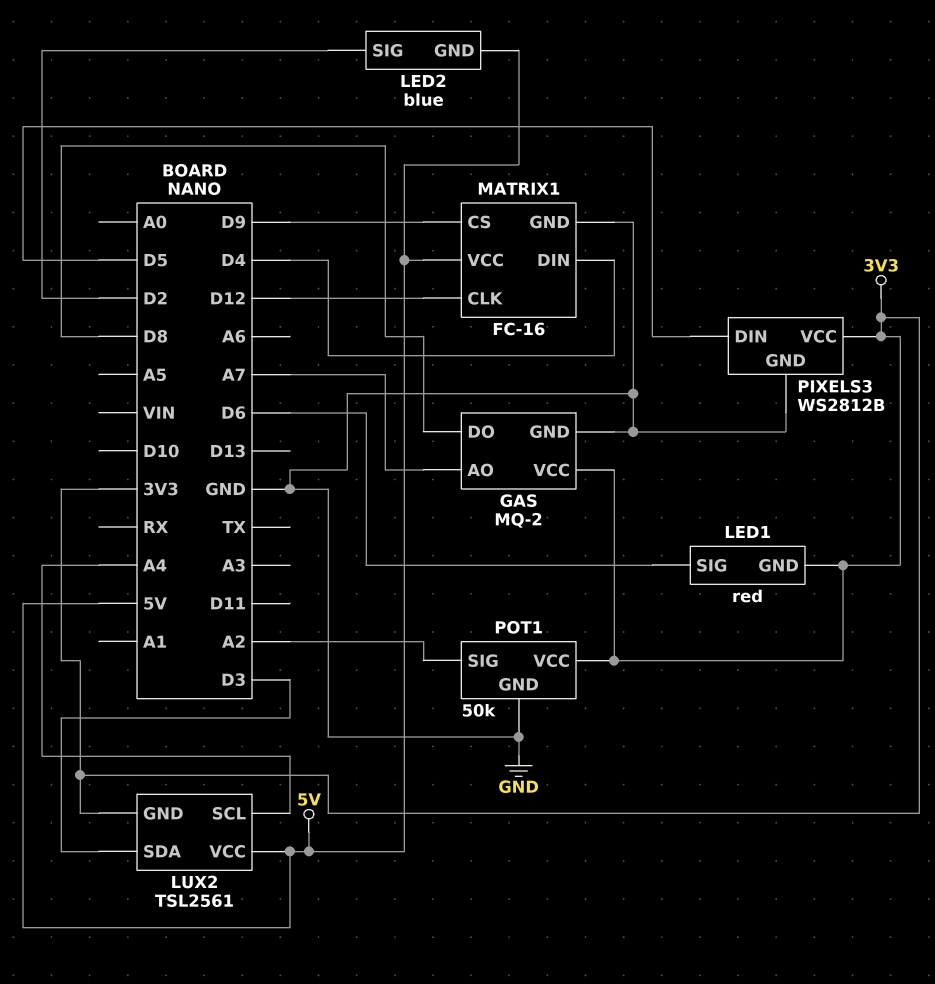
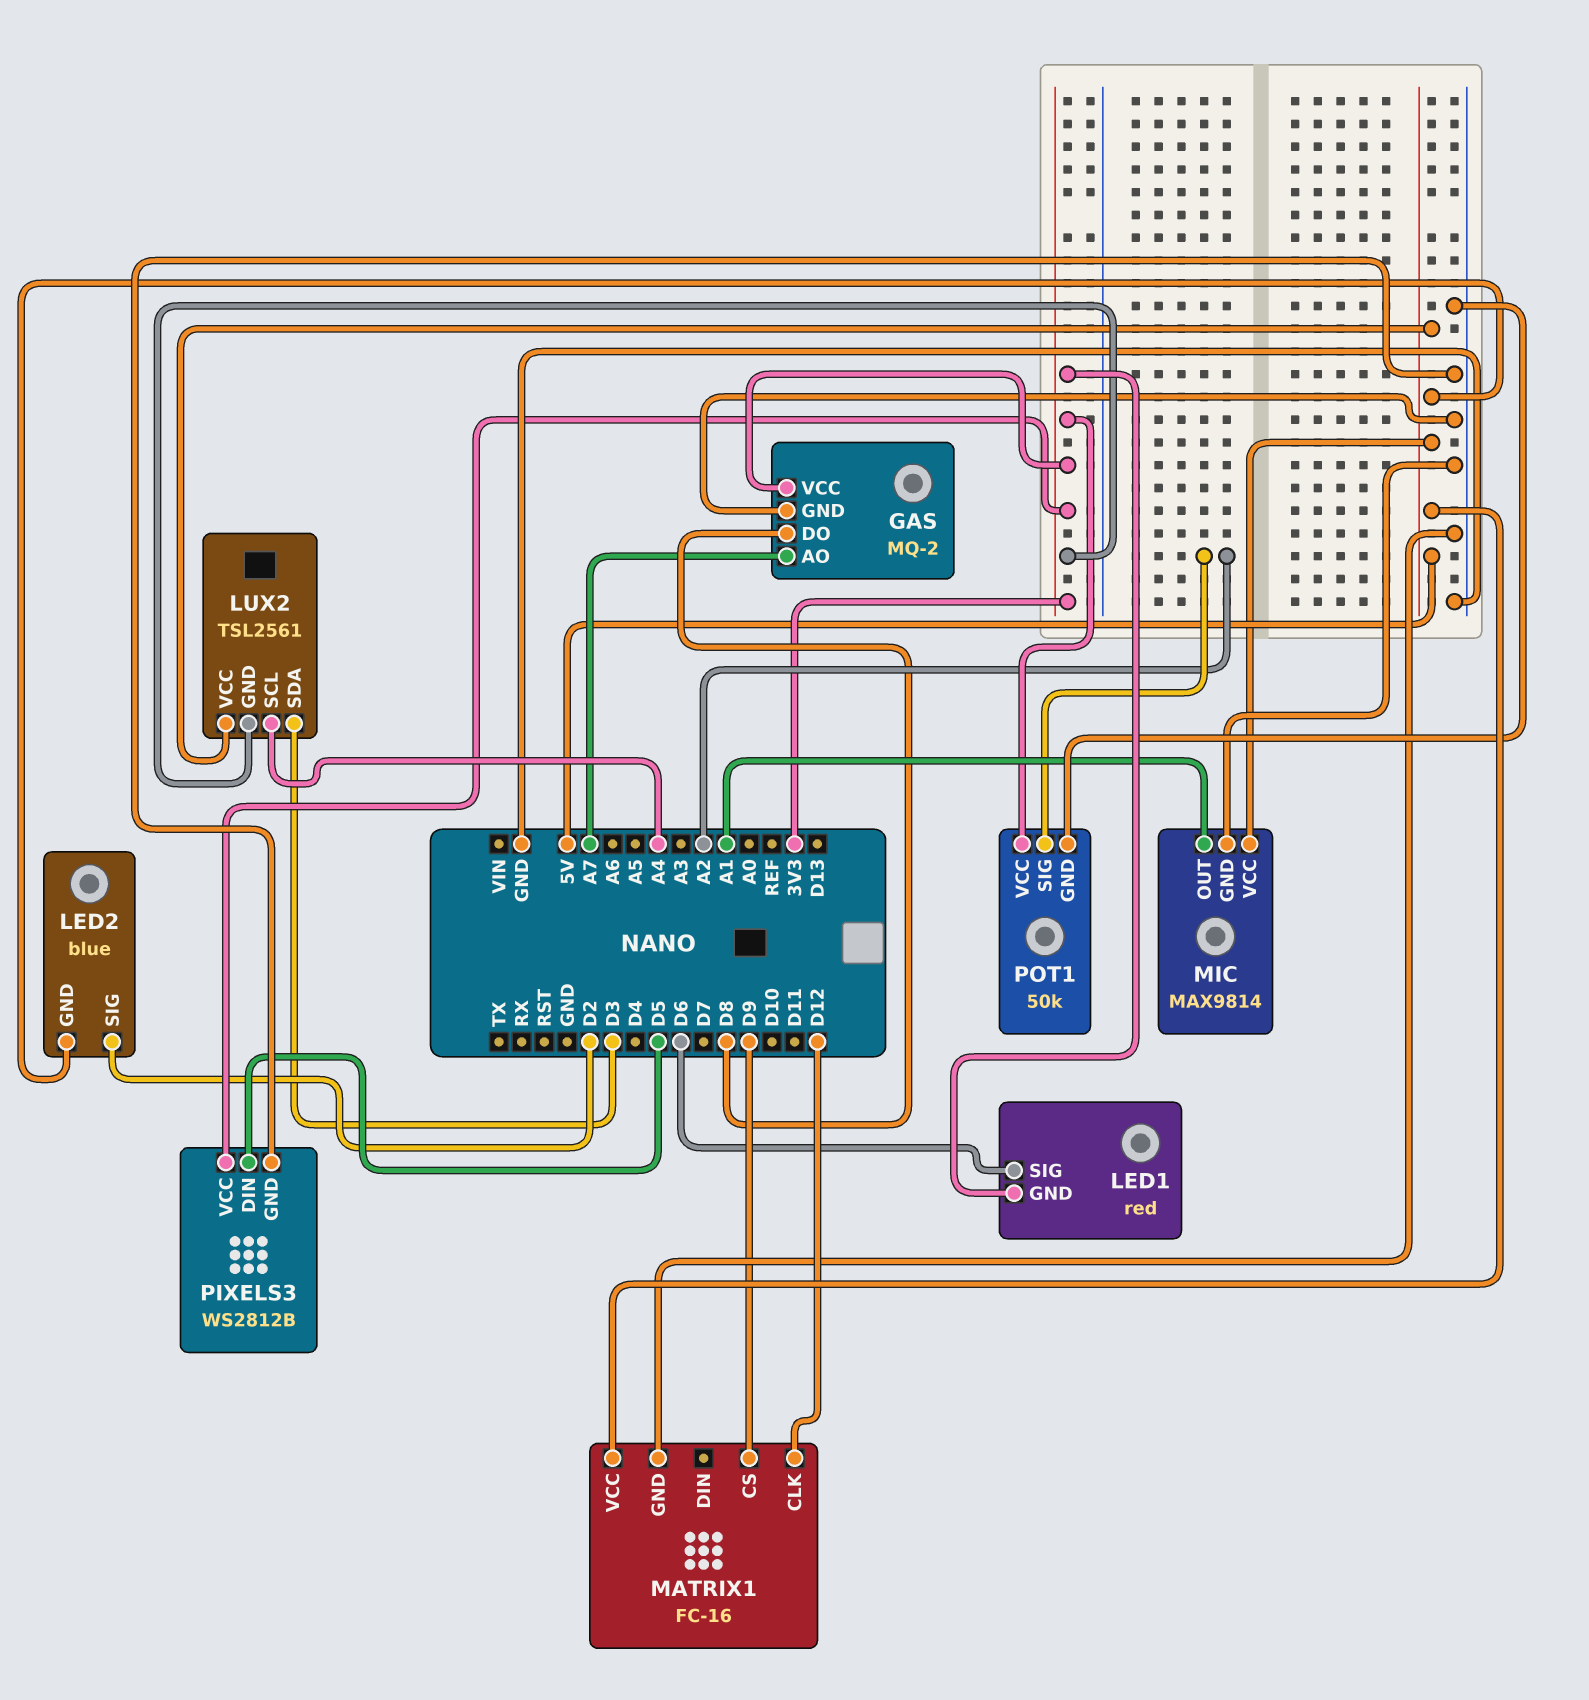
MATRIX1 pin DIN: D4 -> none
MIC: none -> MAX9814
MIC pin GND: none -> GND
MIC pin OUT: none -> A1
MIC pin VCC: none -> 5V

